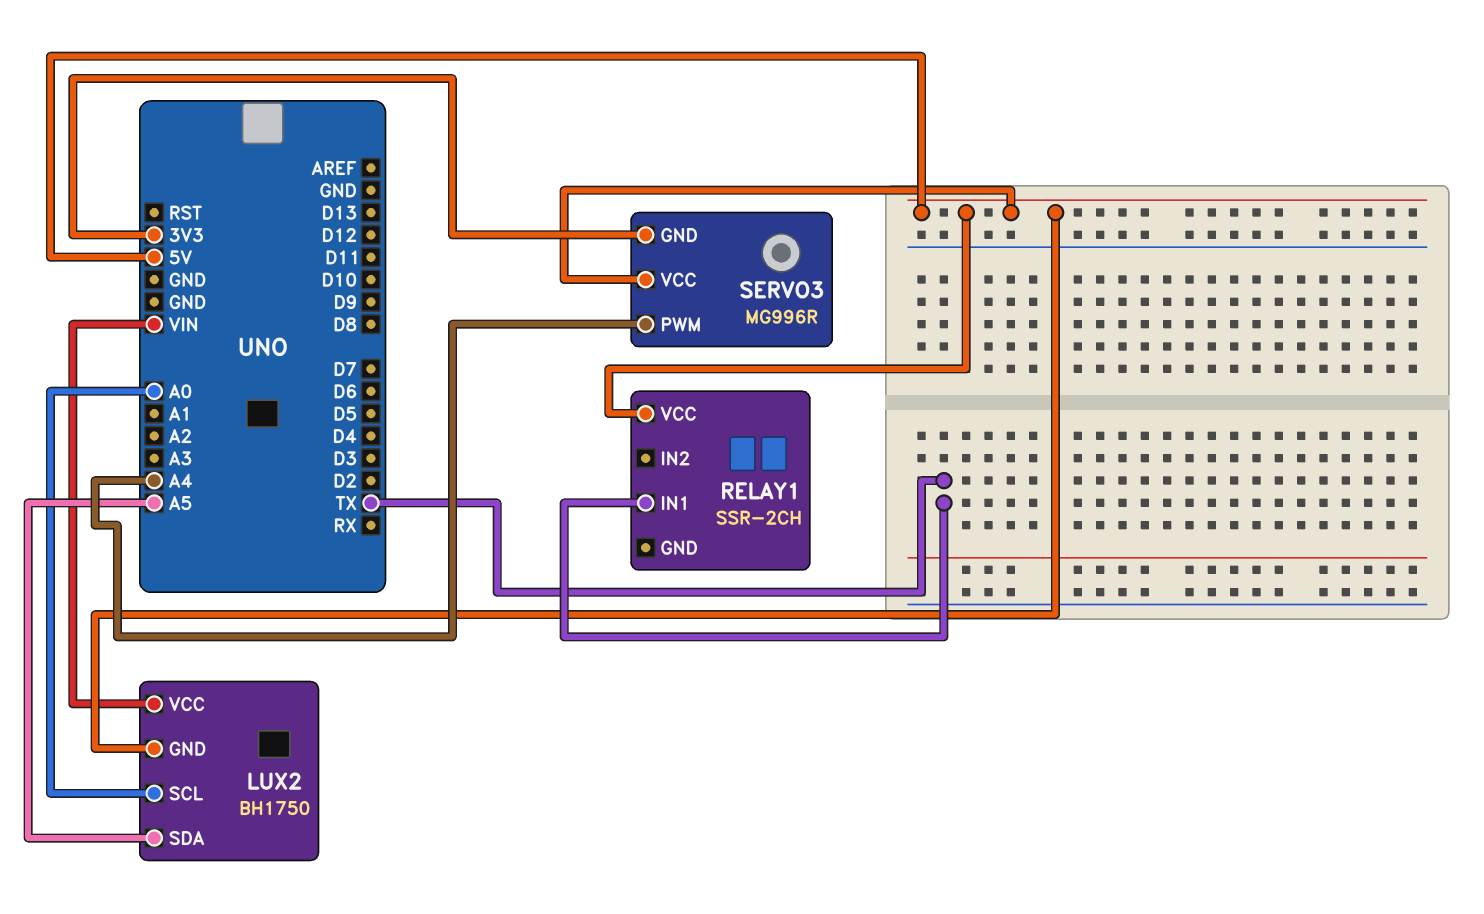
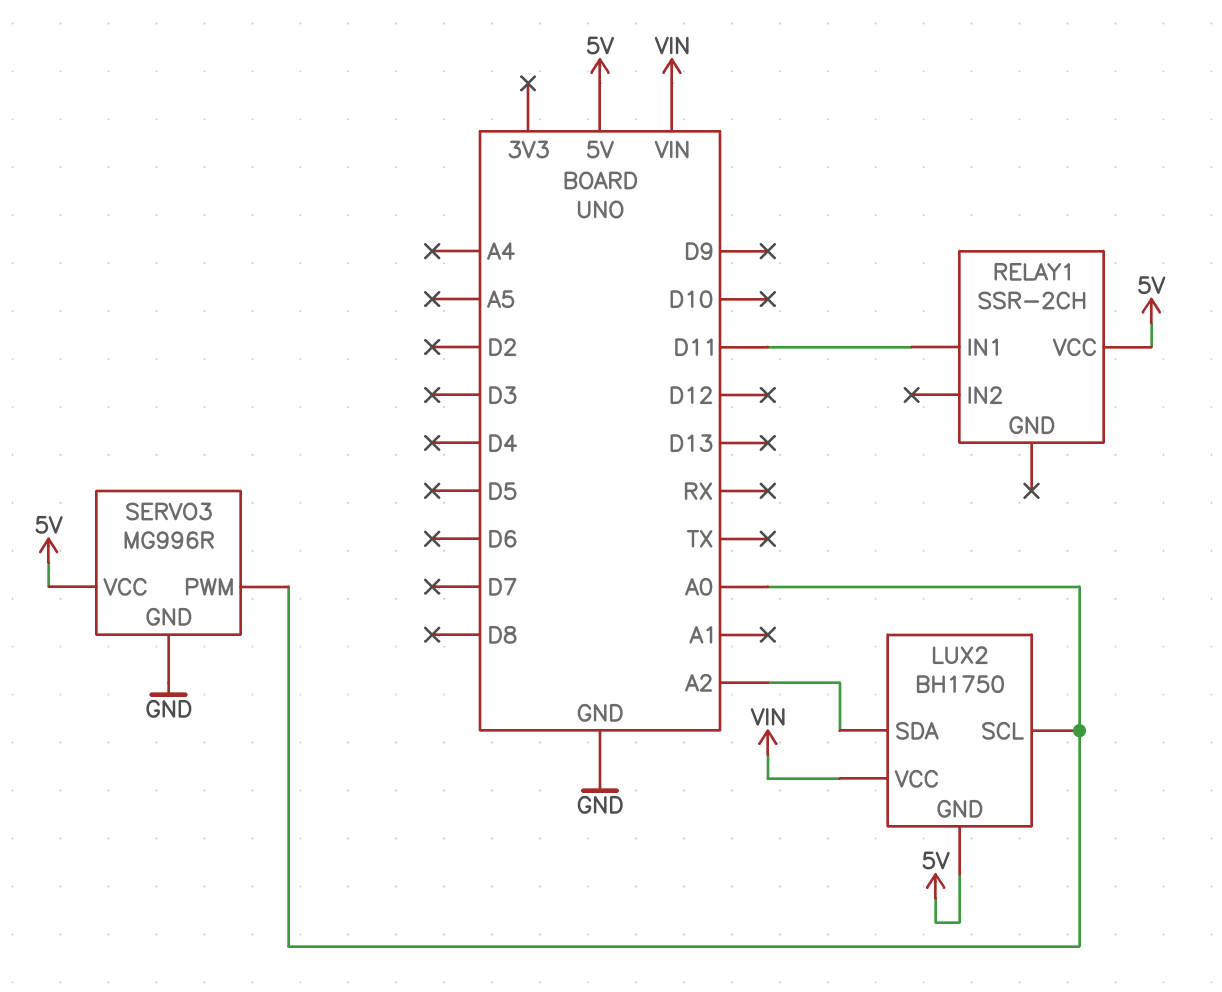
LUX2 pin SDA: A5 -> A2
RELAY1 pin IN1: TX -> D11
SERVO3 pin GND: 3V3 -> GND
SERVO3 pin PWM: A4 -> A0

